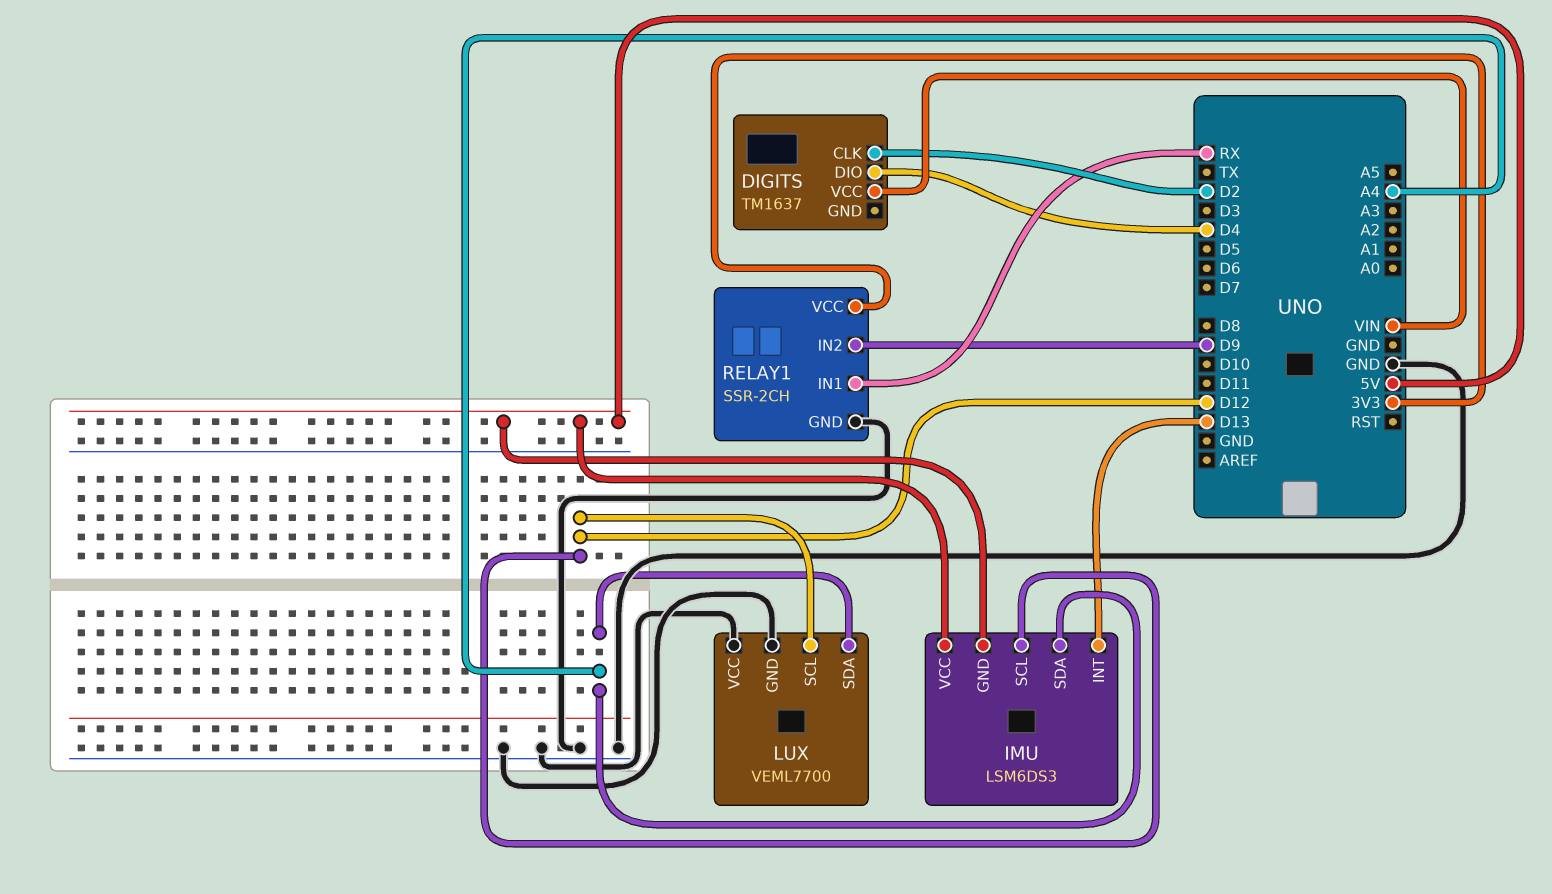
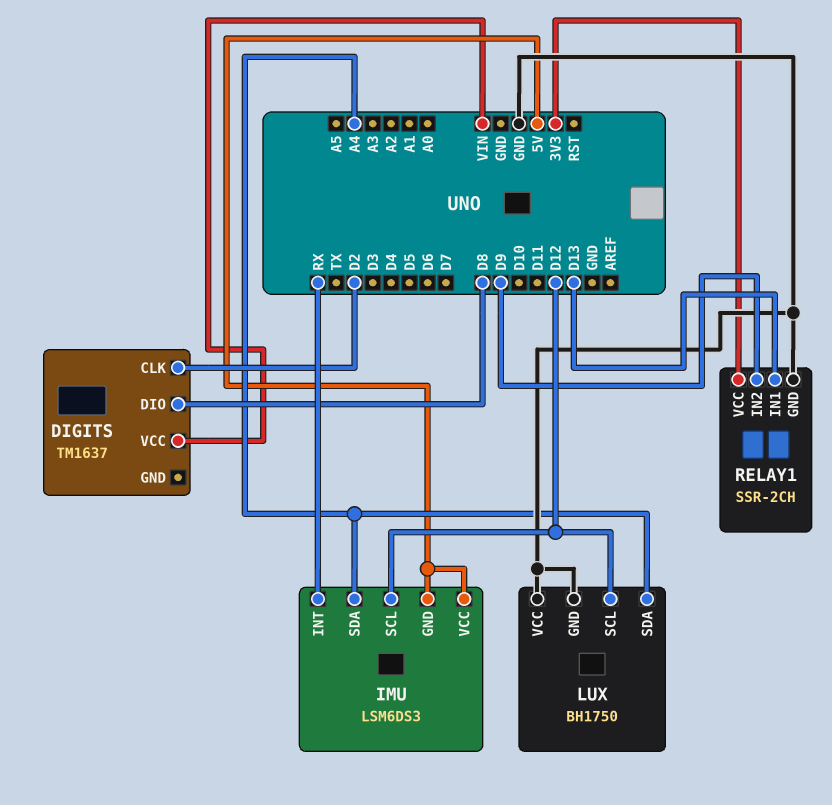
DIGITS pin DIO: D4 -> D8
IMU pin INT: D13 -> RX
LUX: VEML7700 -> BH1750
RELAY1 pin IN1: RX -> D13

